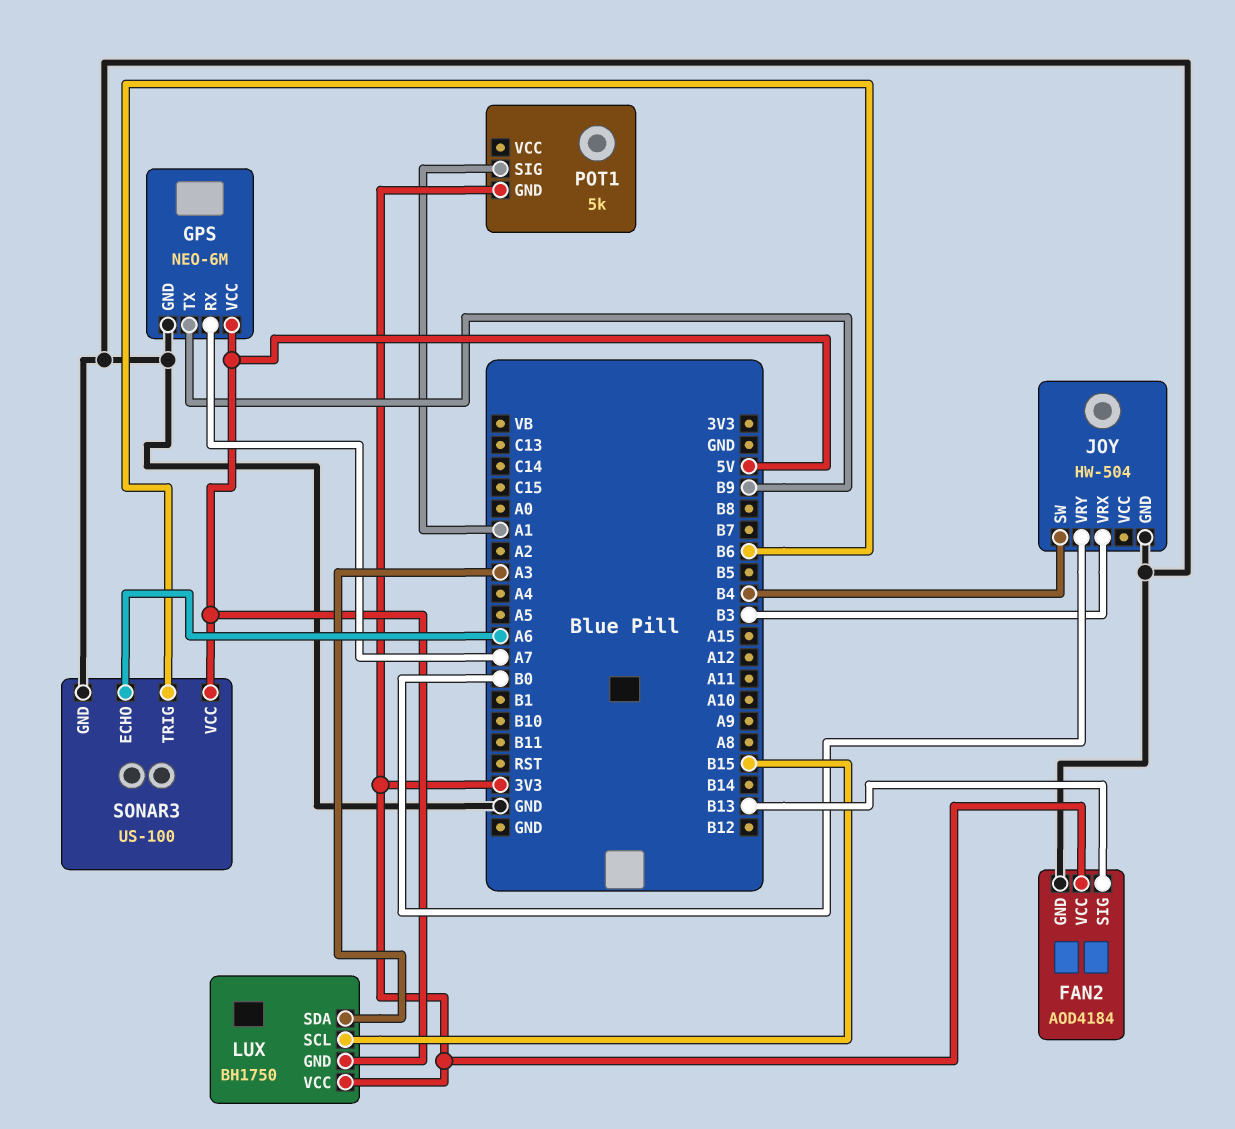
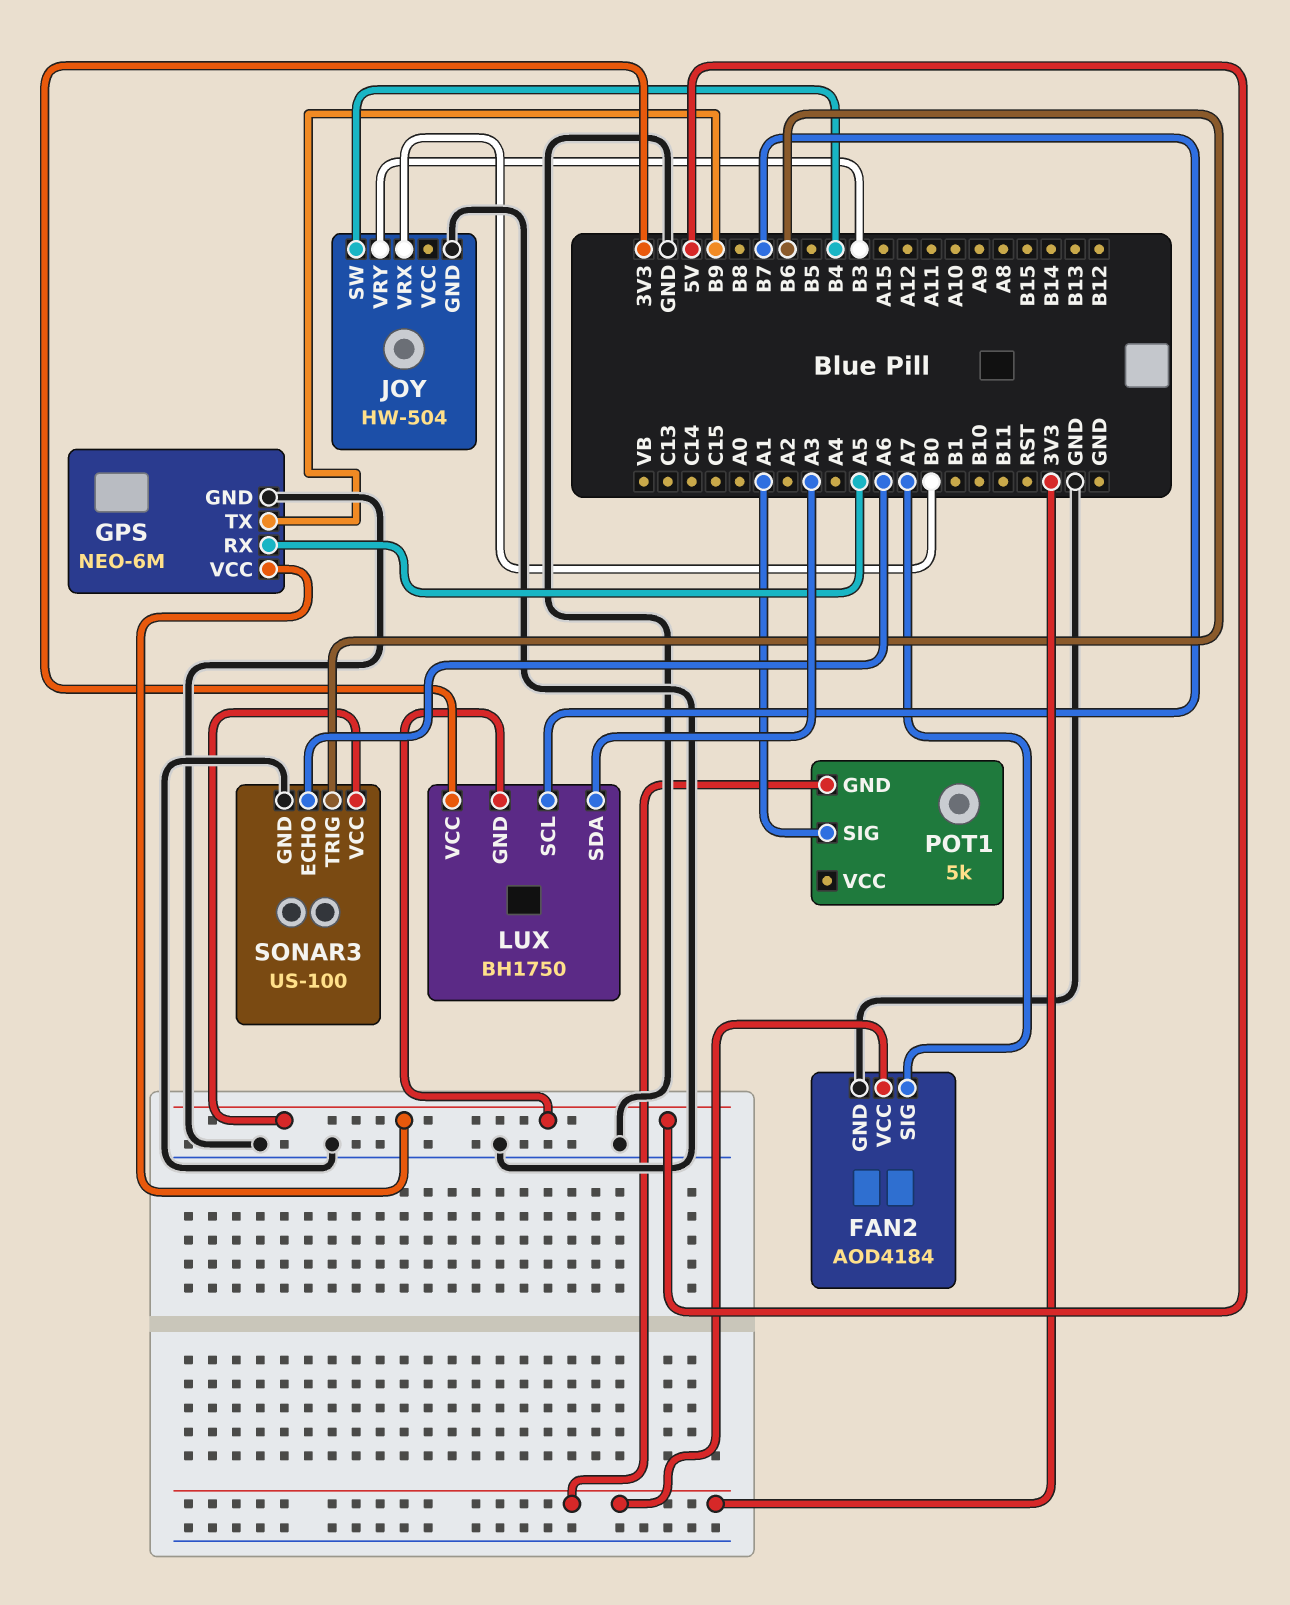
FAN2 pin SIG: B13 -> A7
GPS pin RX: A7 -> A5
JOY pin VRX: B3 -> B0
JOY pin VRY: B0 -> B3
LUX pin SCL: B15 -> B7

